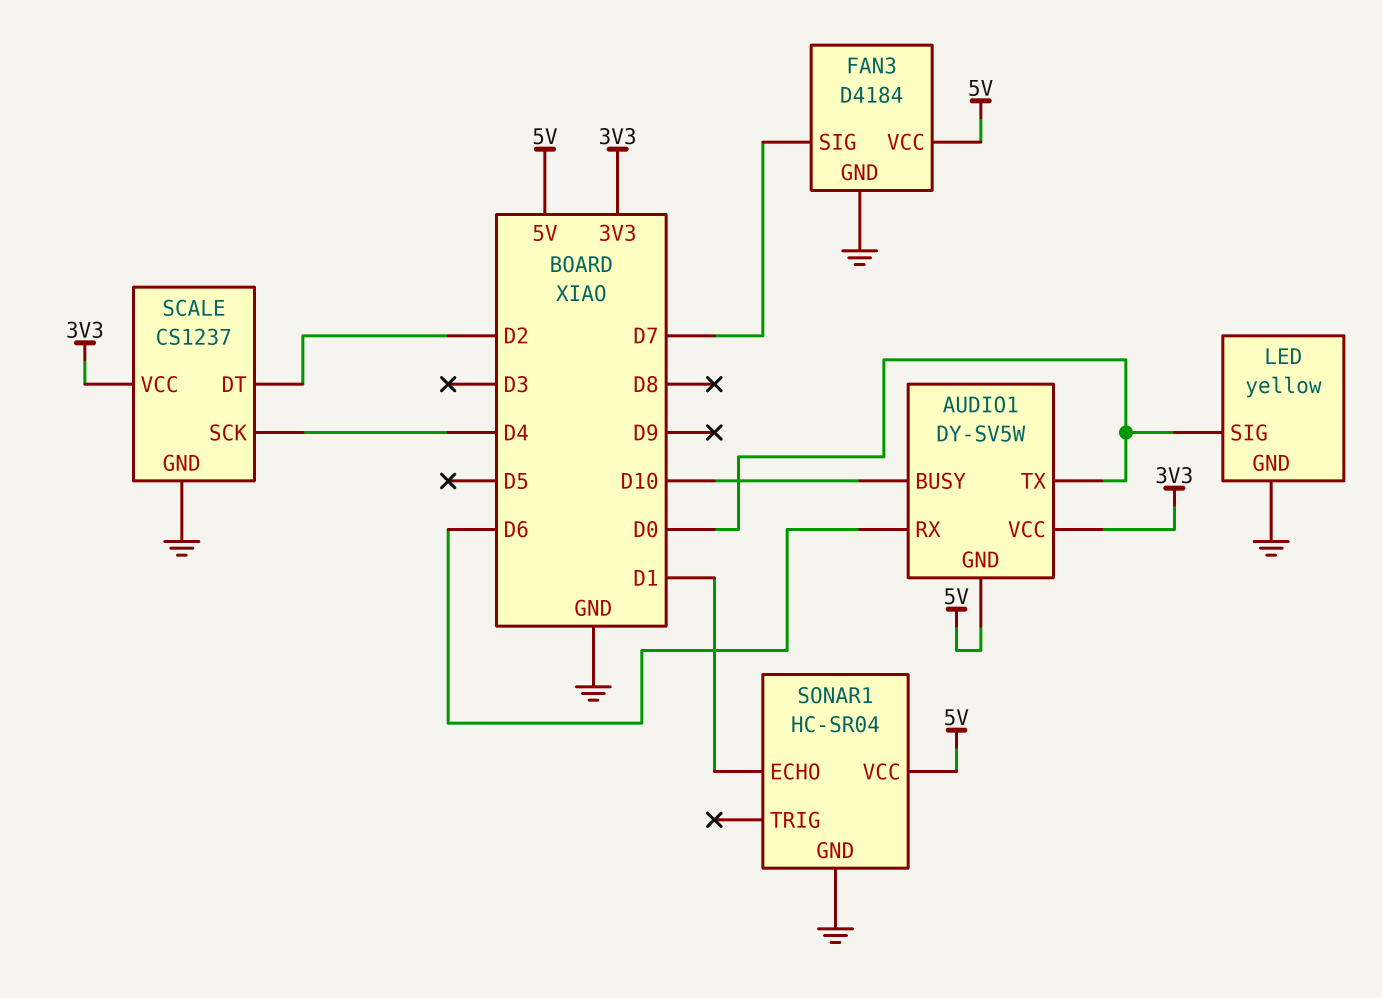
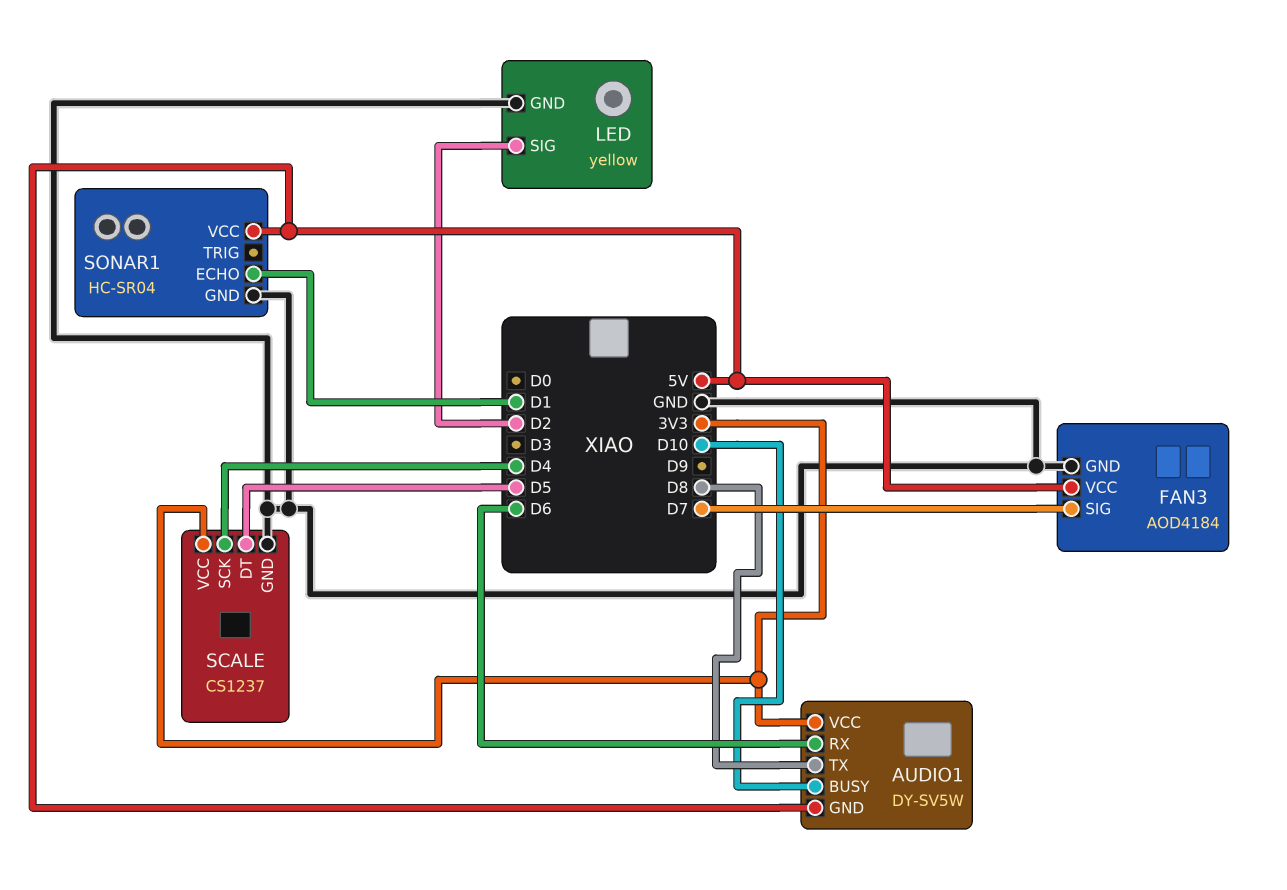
AUDIO1 pin TX: D0 -> D8
FAN3: D4184 -> AOD4184
LED pin SIG: D0 -> D2
SCALE pin DT: D2 -> D5

